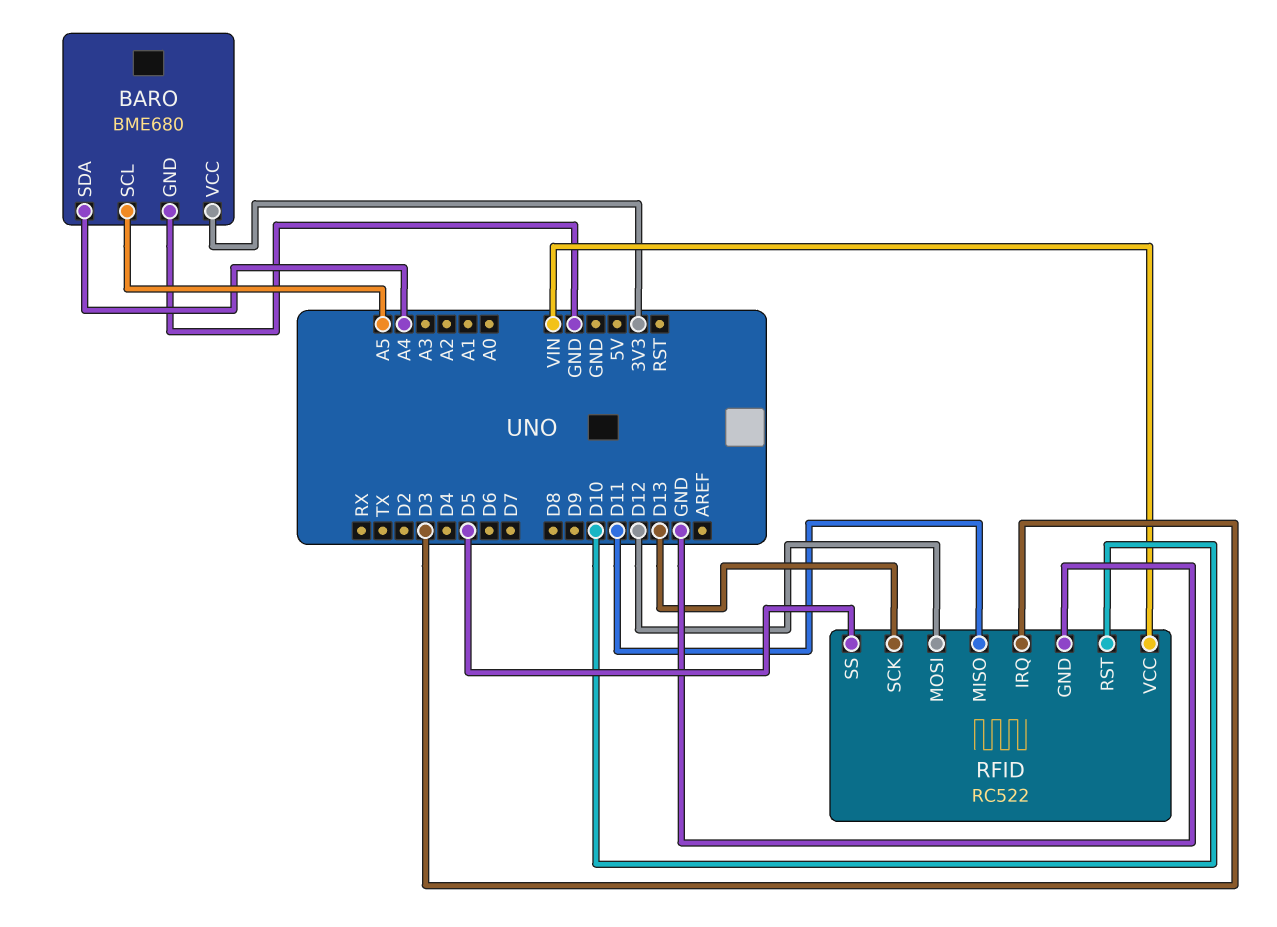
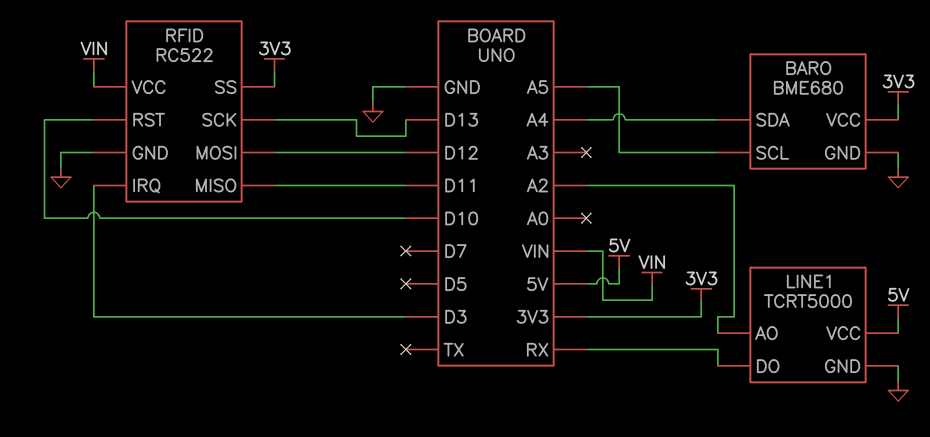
LINE1: none -> TCRT5000
LINE1 pin AO: none -> A2
LINE1 pin DO: none -> RX
LINE1 pin GND: none -> GND
LINE1 pin VCC: none -> 5V
RFID pin SS: D5 -> 3V3

